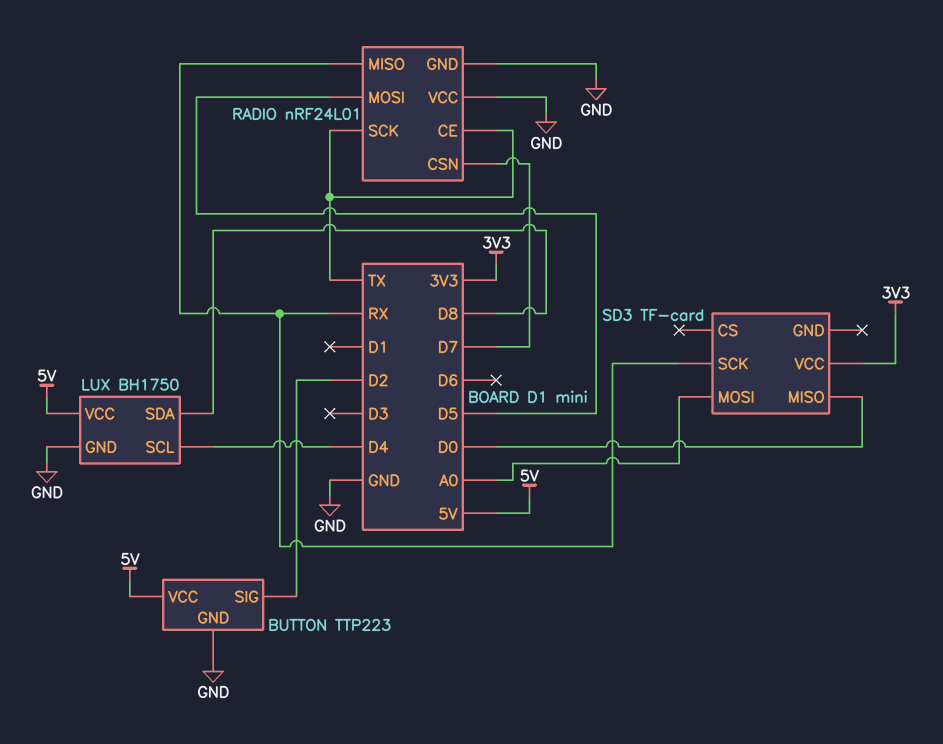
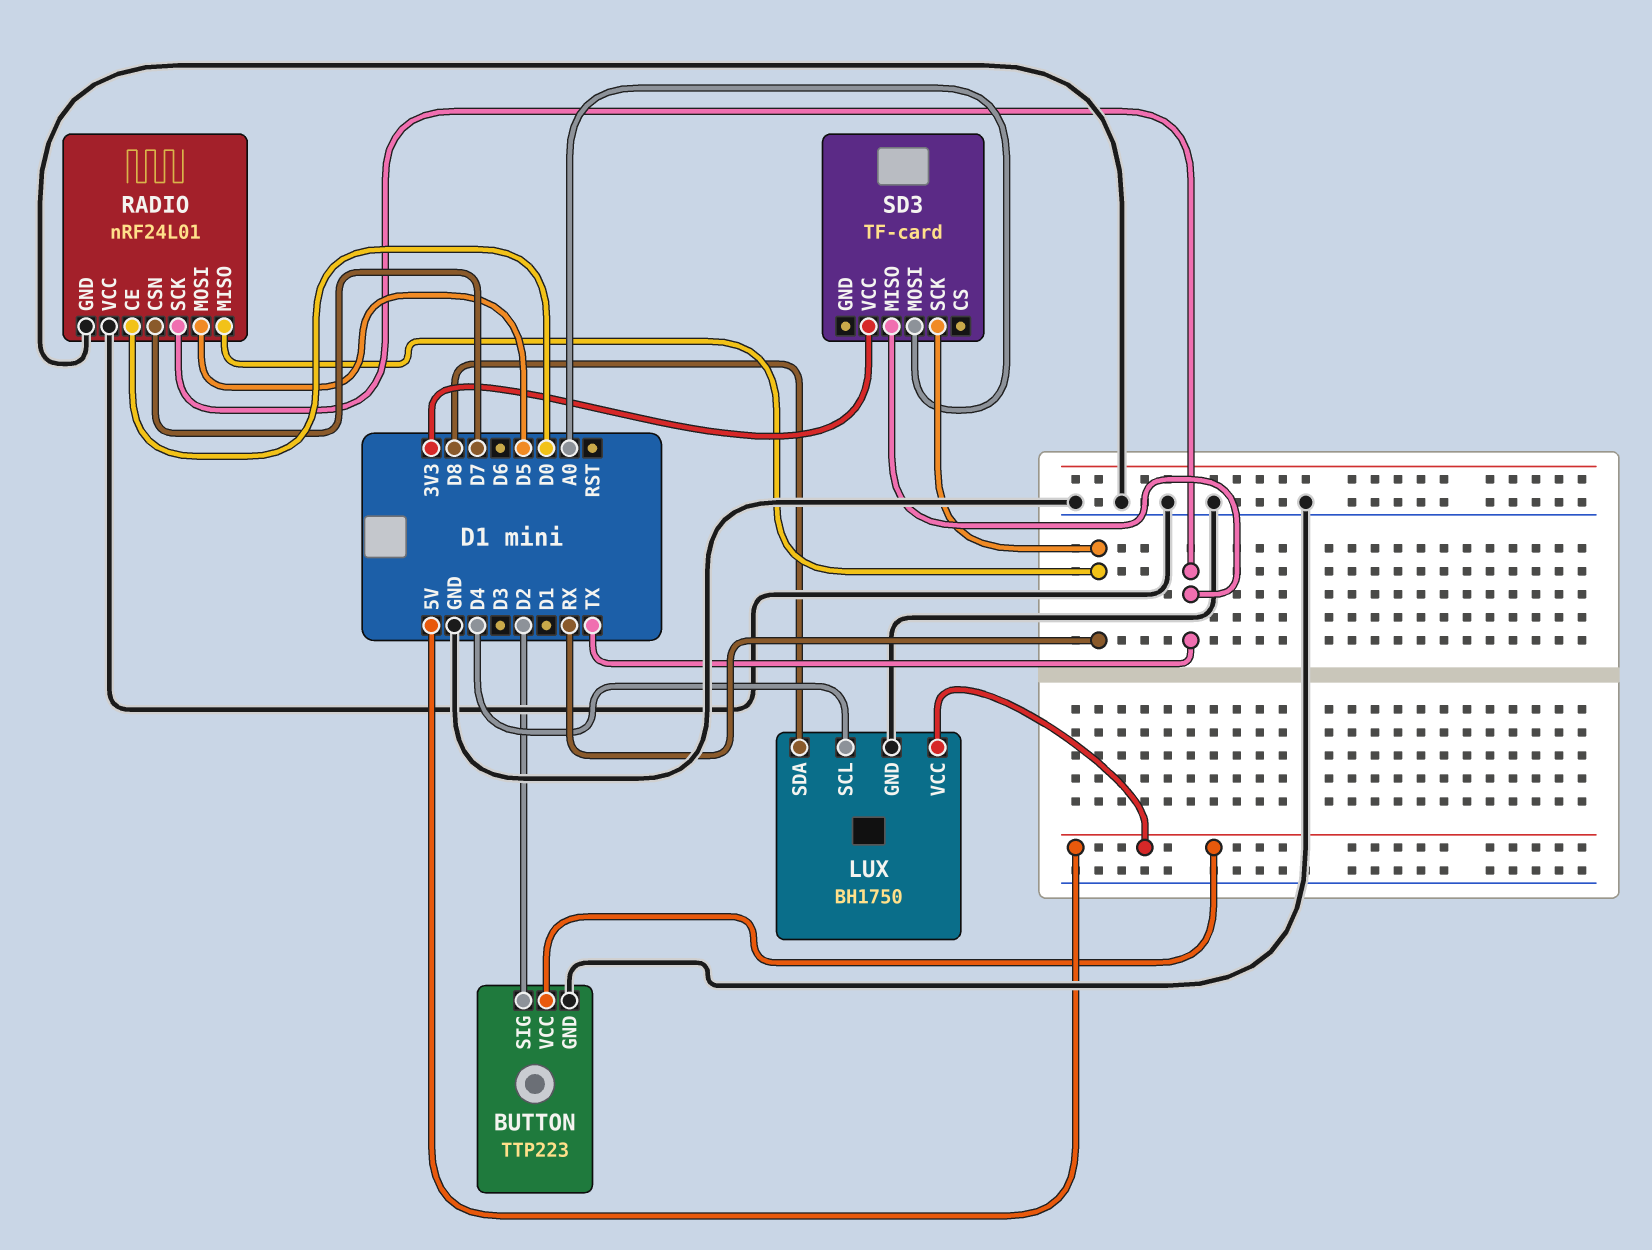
RADIO pin CE: TX -> D0
SD3 pin MISO: D0 -> TX

